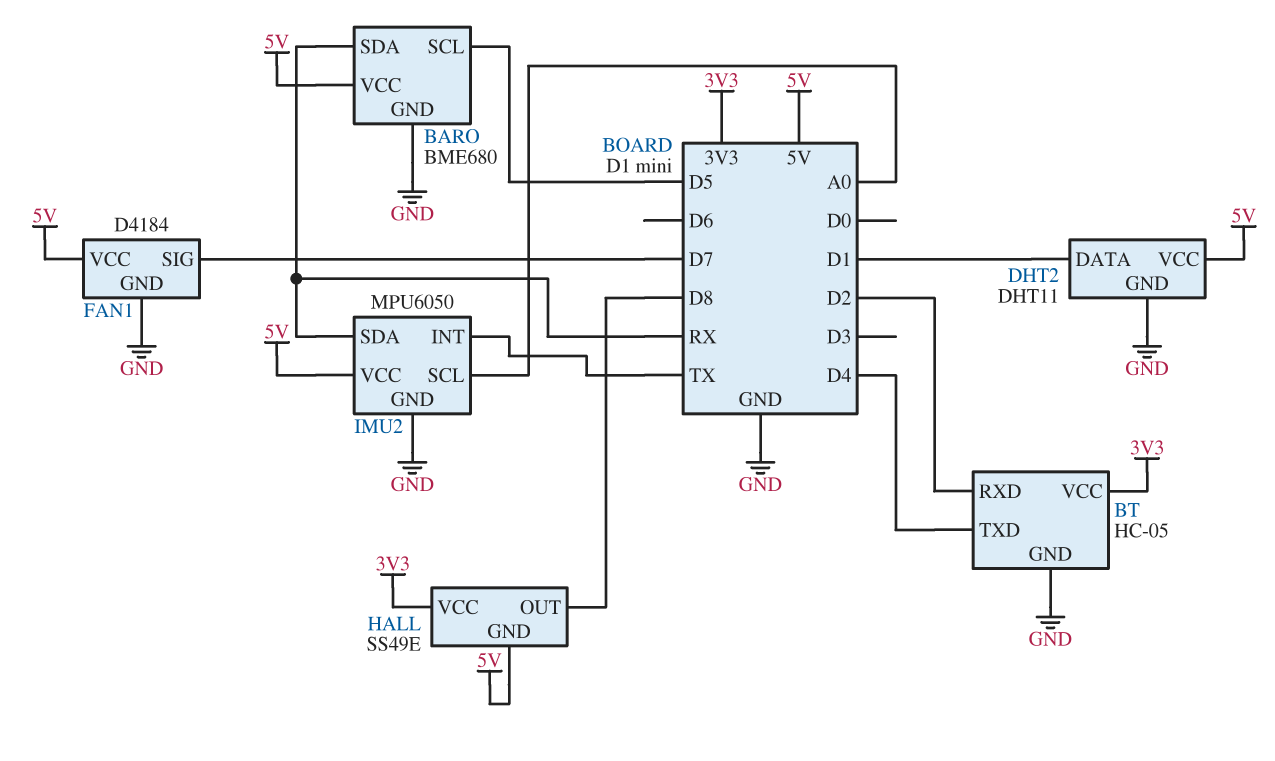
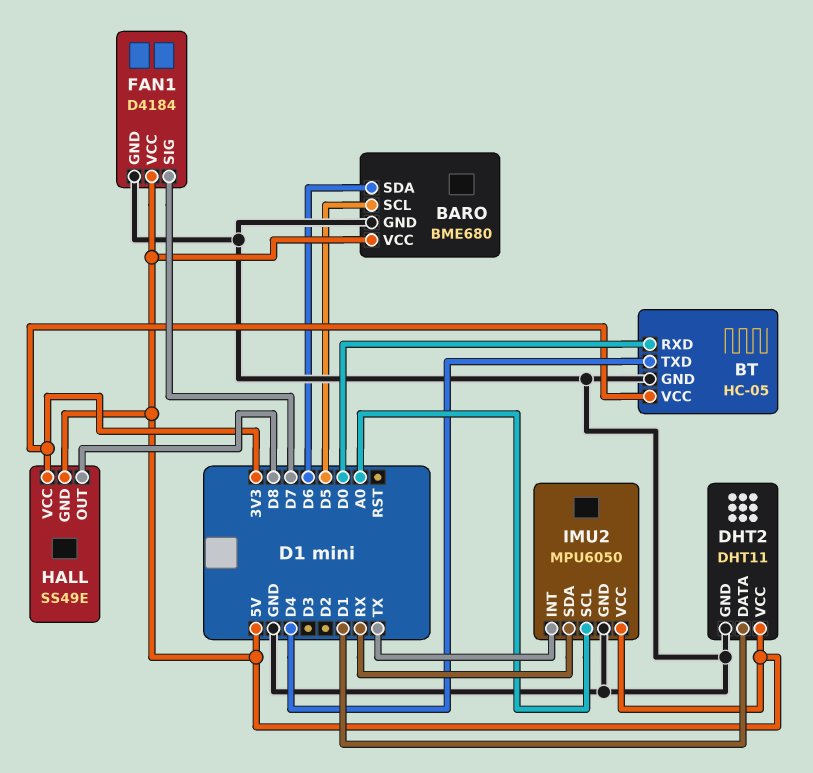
BARO pin SDA: RX -> D6
BT pin RXD: D2 -> D0

